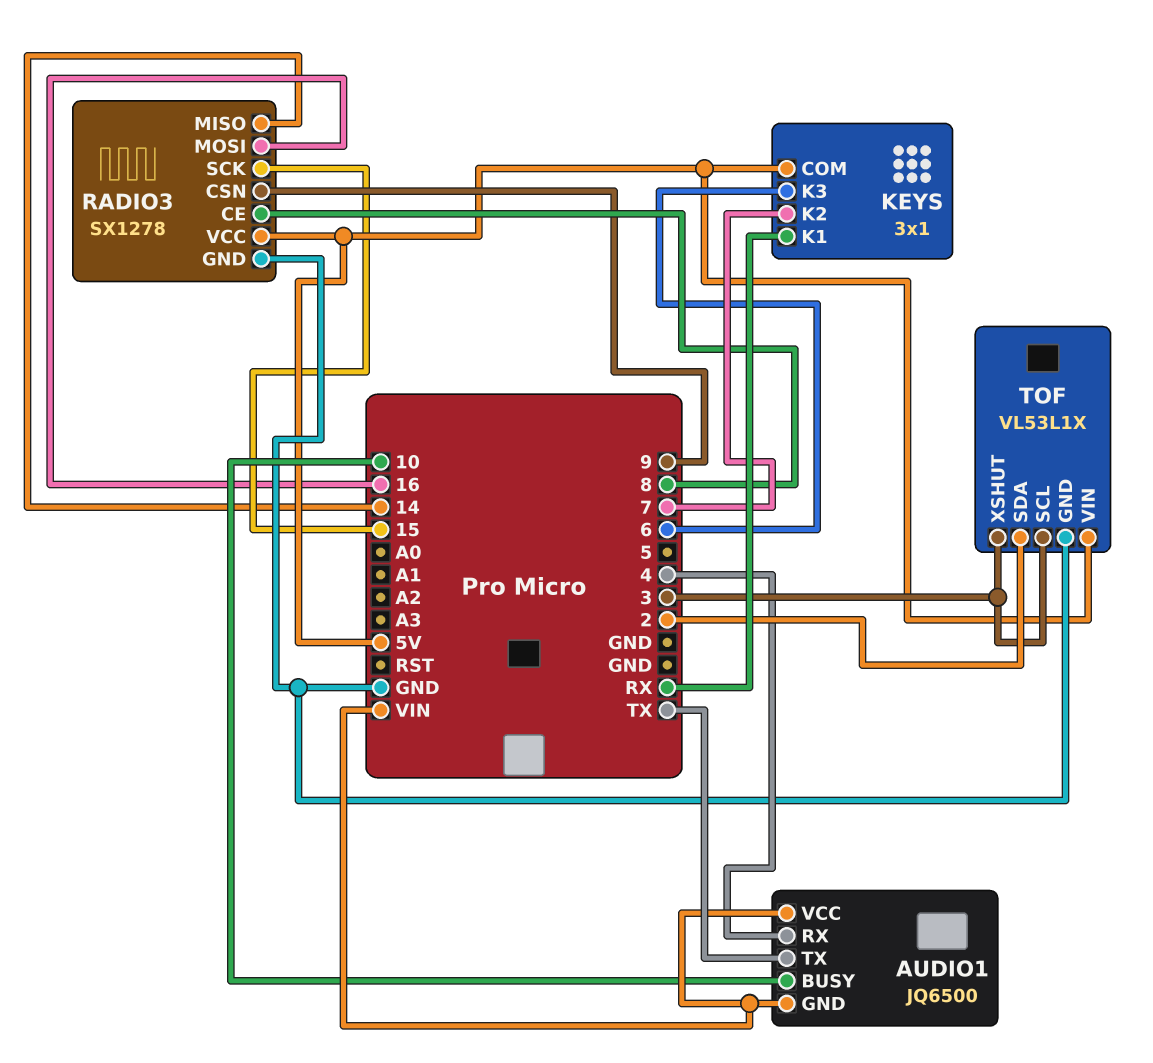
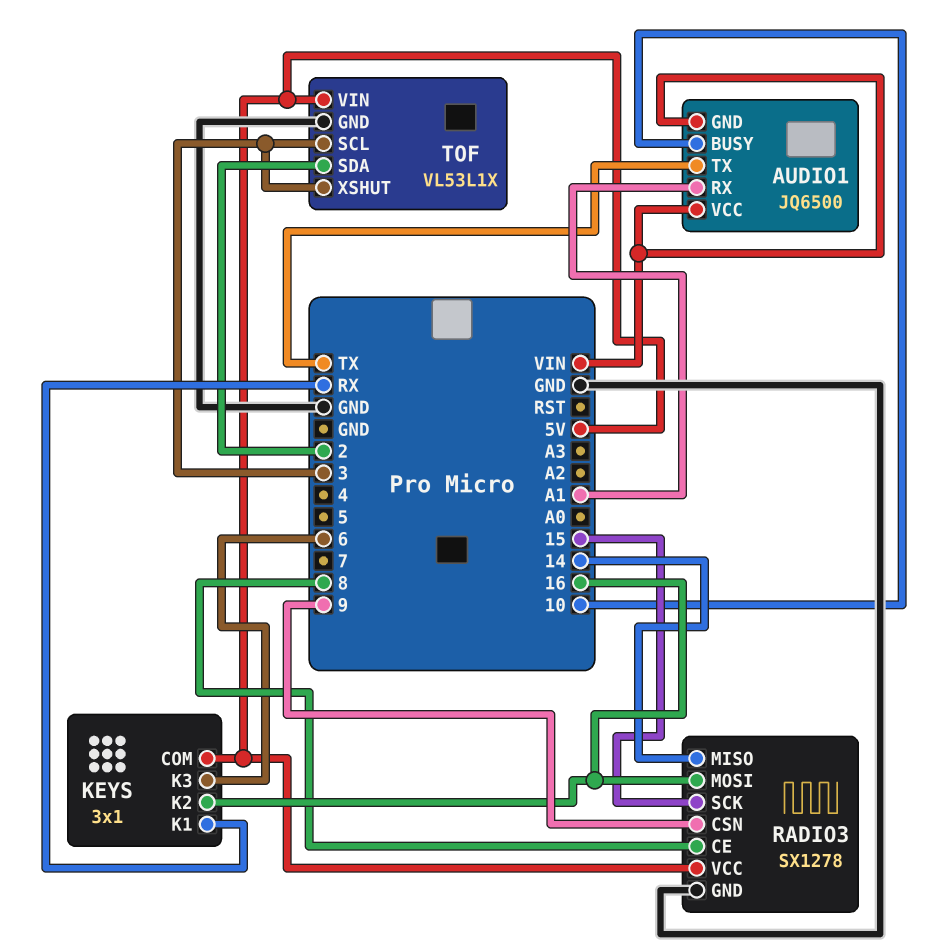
AUDIO1 pin RX: 4 -> A1
KEYS pin K2: 7 -> 16

